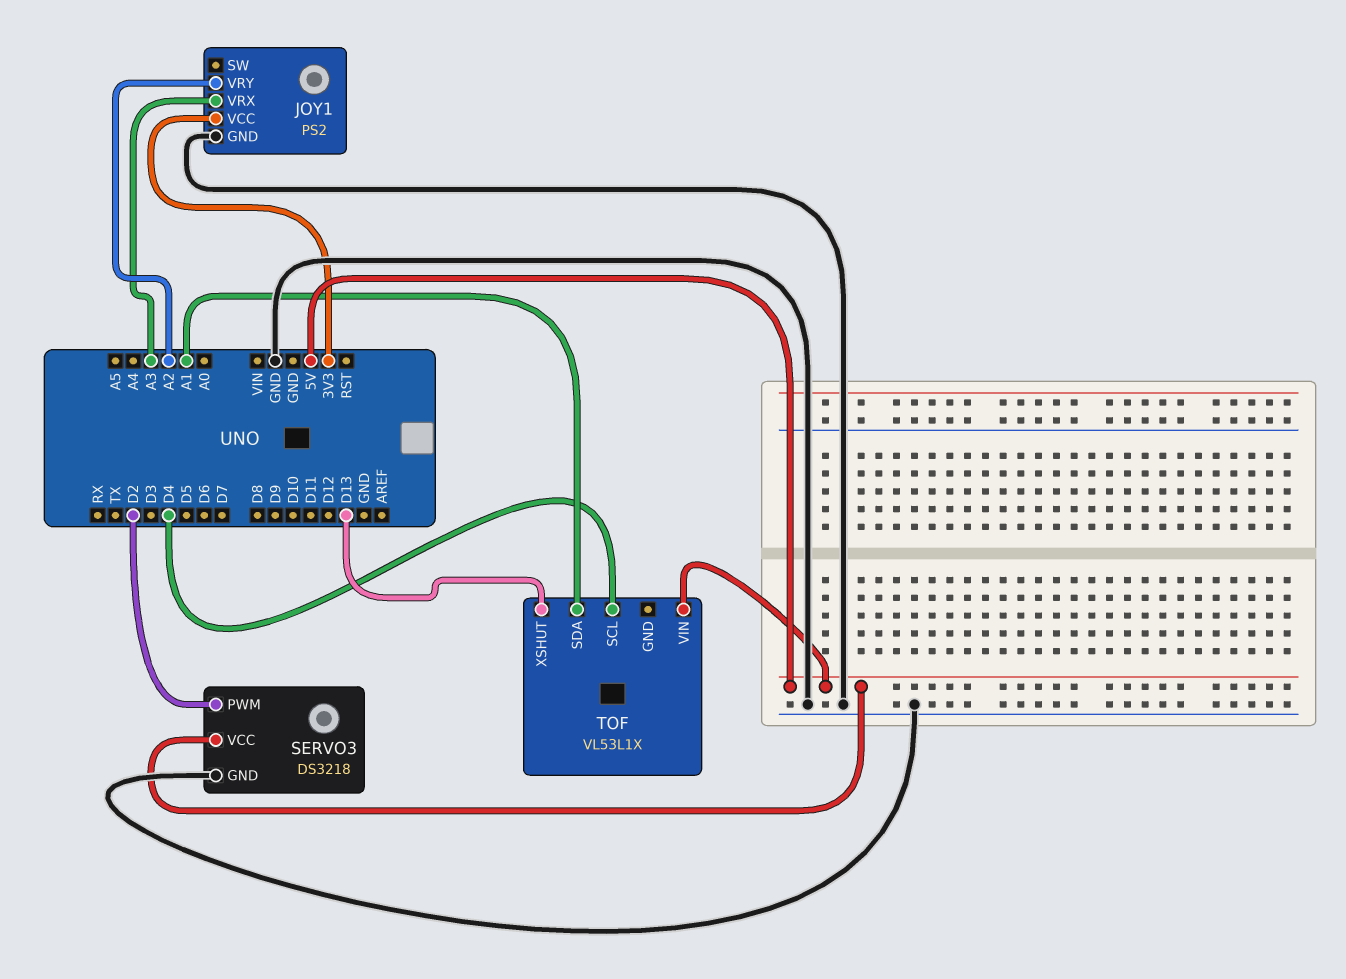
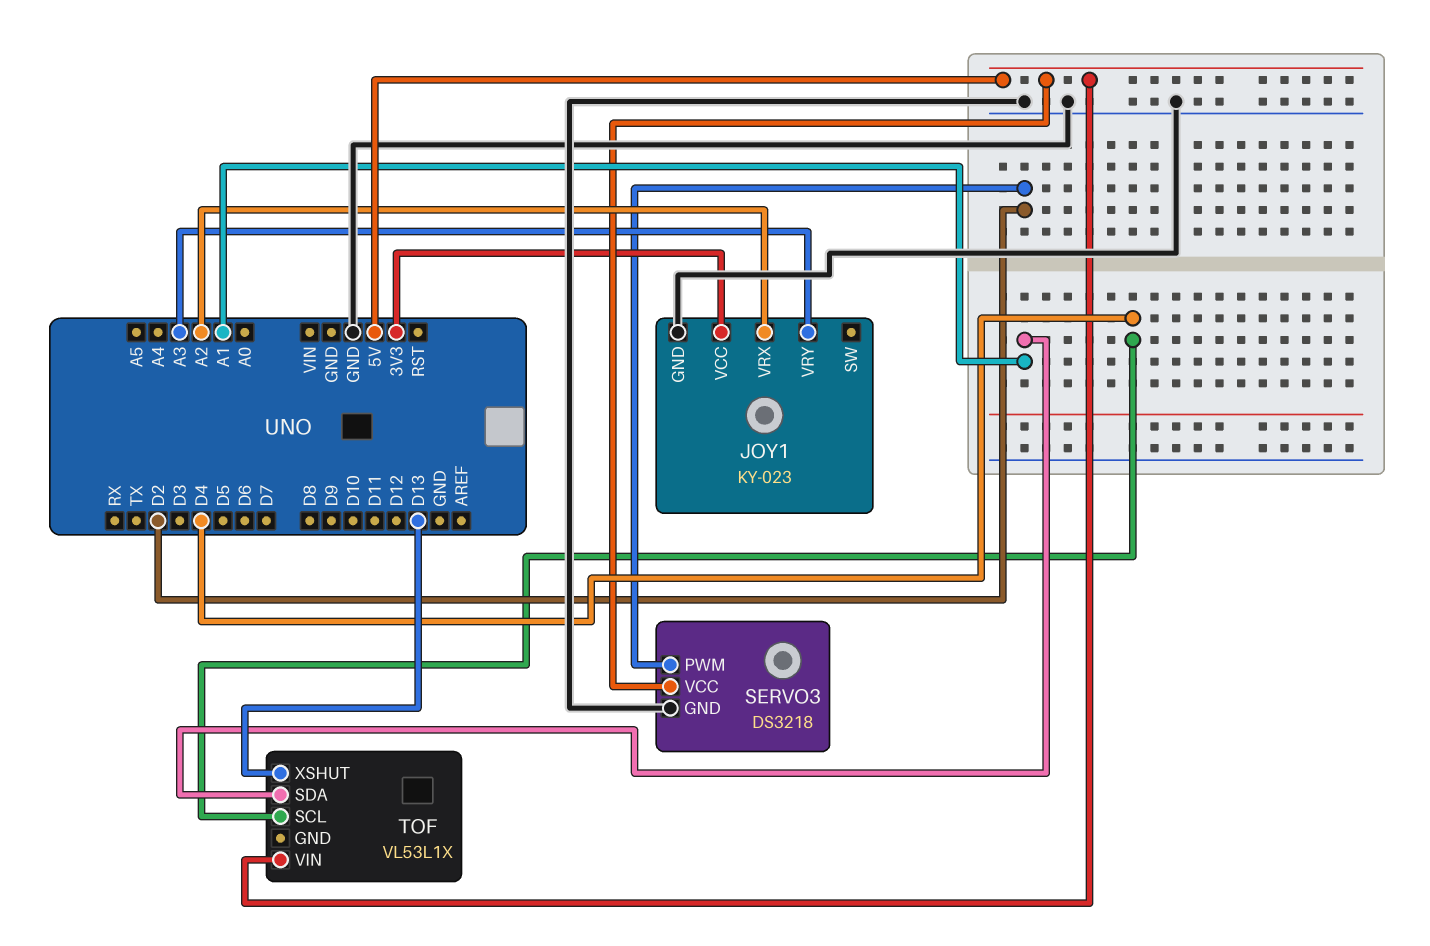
JOY1: PS2 -> KY-023
JOY1 pin VRX: A3 -> A2
JOY1 pin VRY: A2 -> A3

